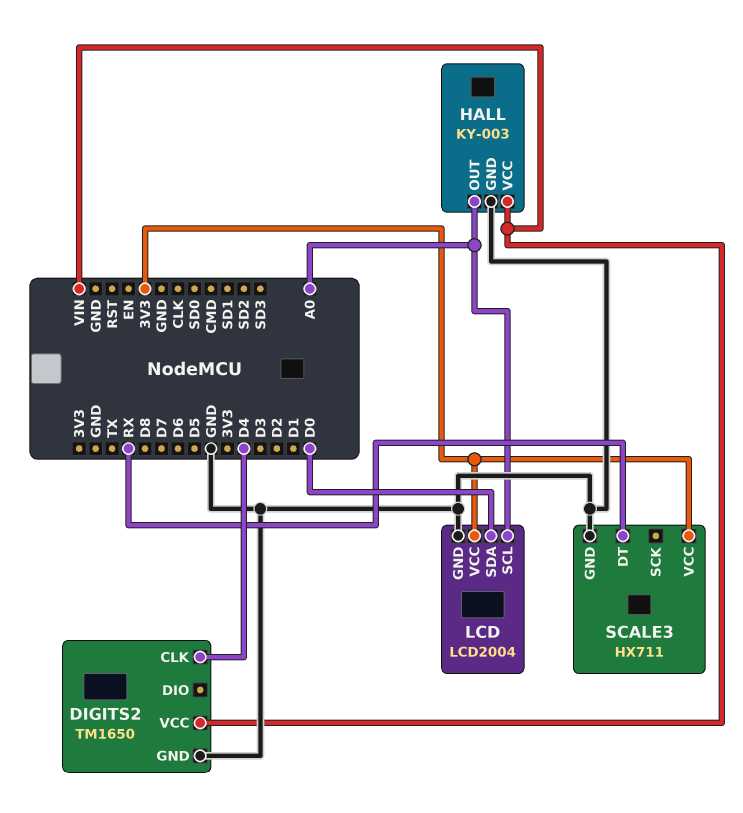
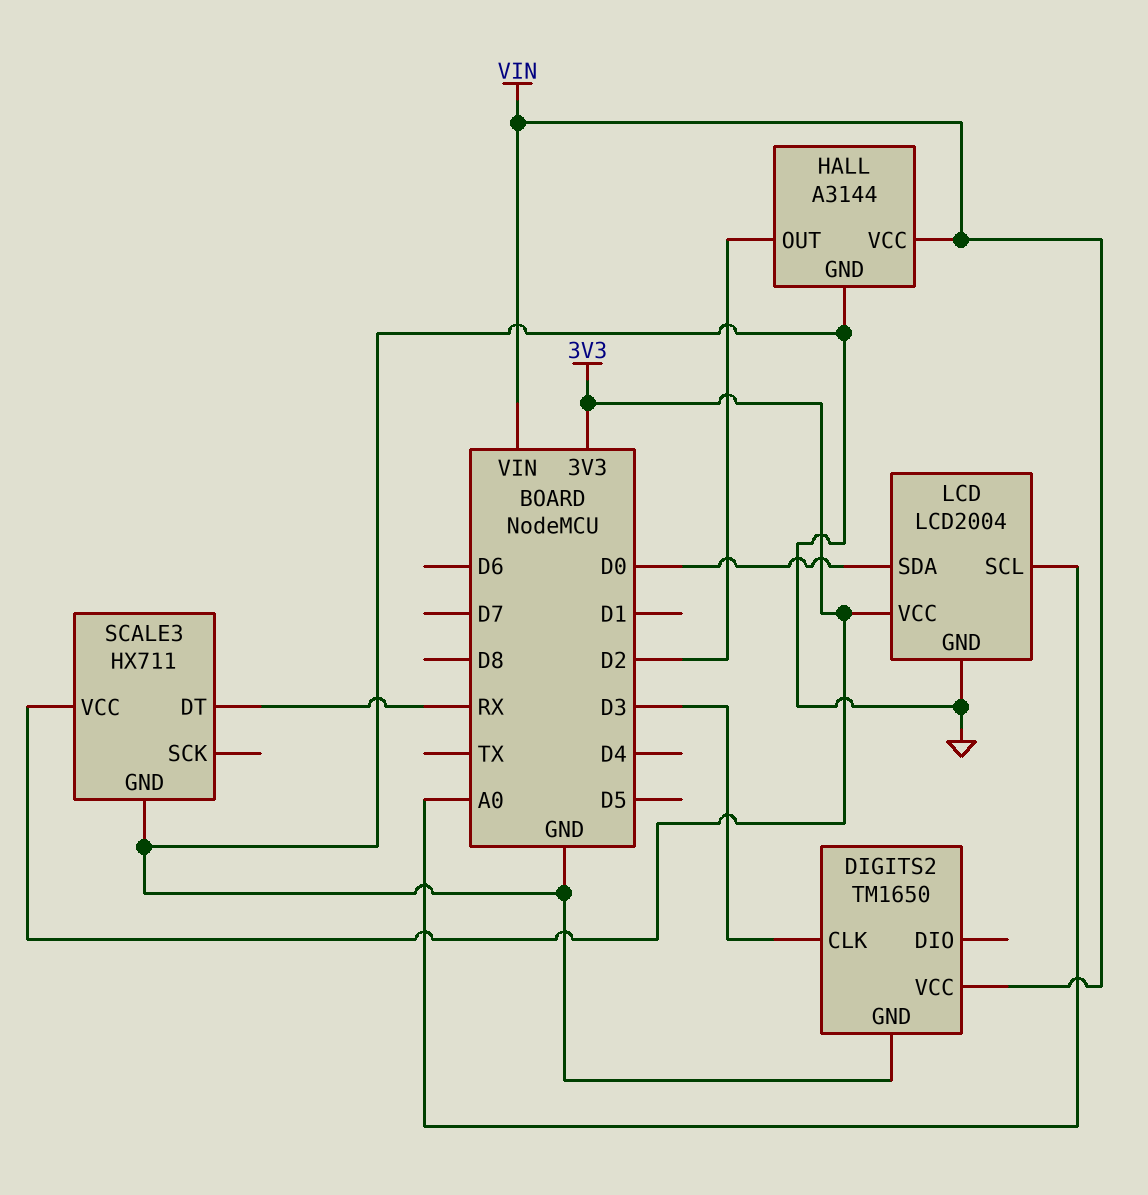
DIGITS2 pin CLK: D4 -> D3
HALL: KY-003 -> A3144
HALL pin OUT: A0 -> D2

